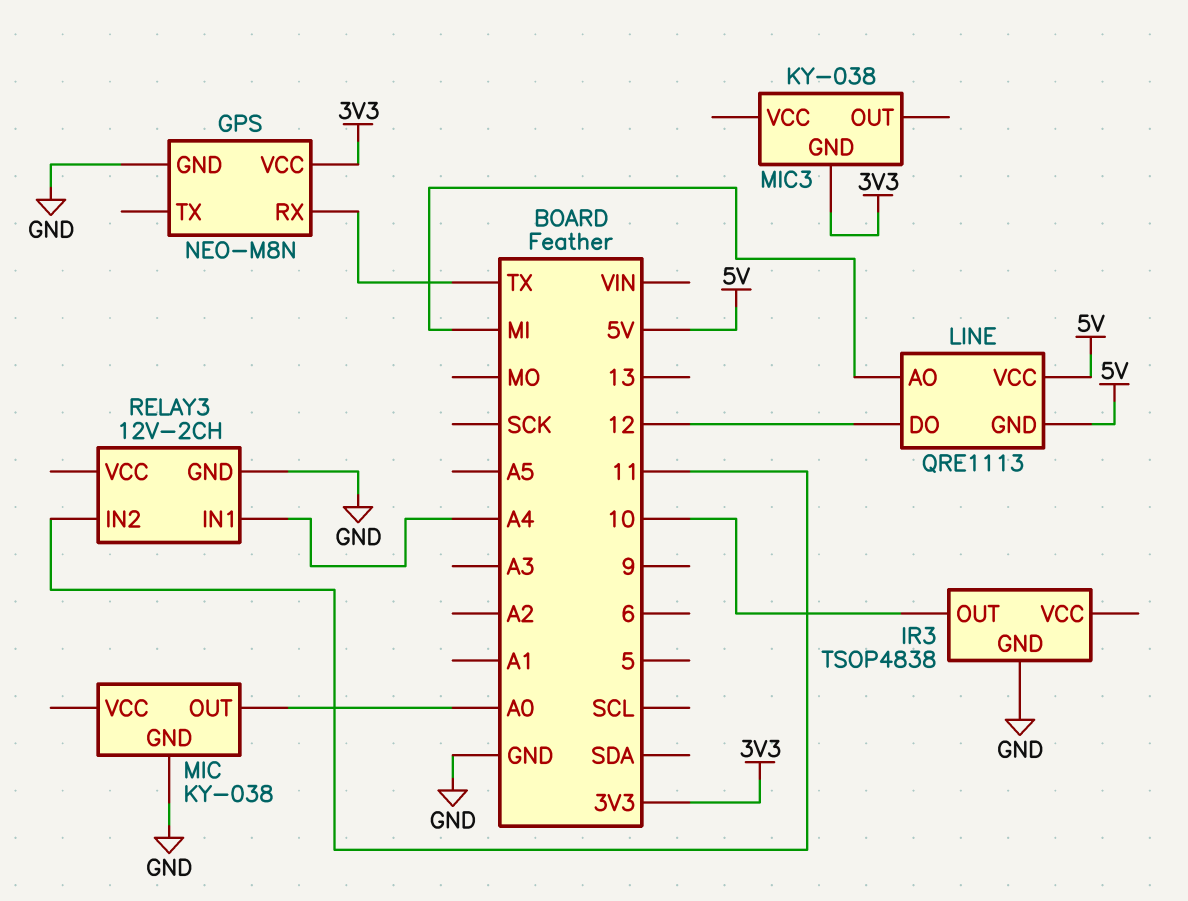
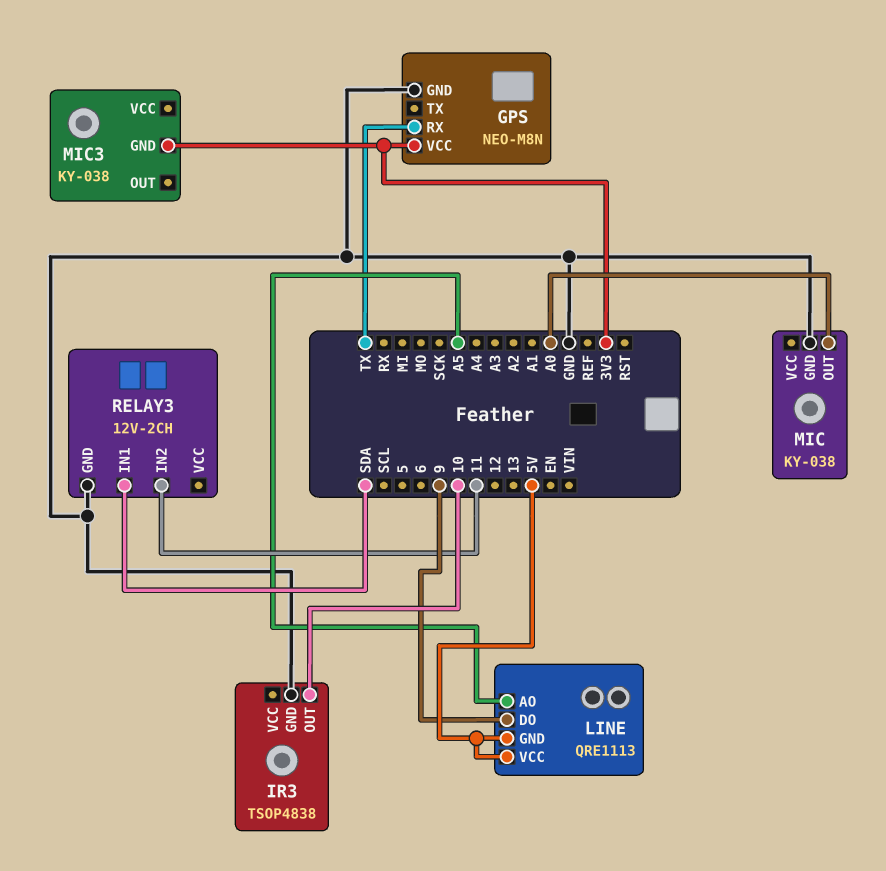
LINE pin AO: MI -> A5
LINE pin DO: 12 -> 9
RELAY3 pin IN1: A4 -> SDA

